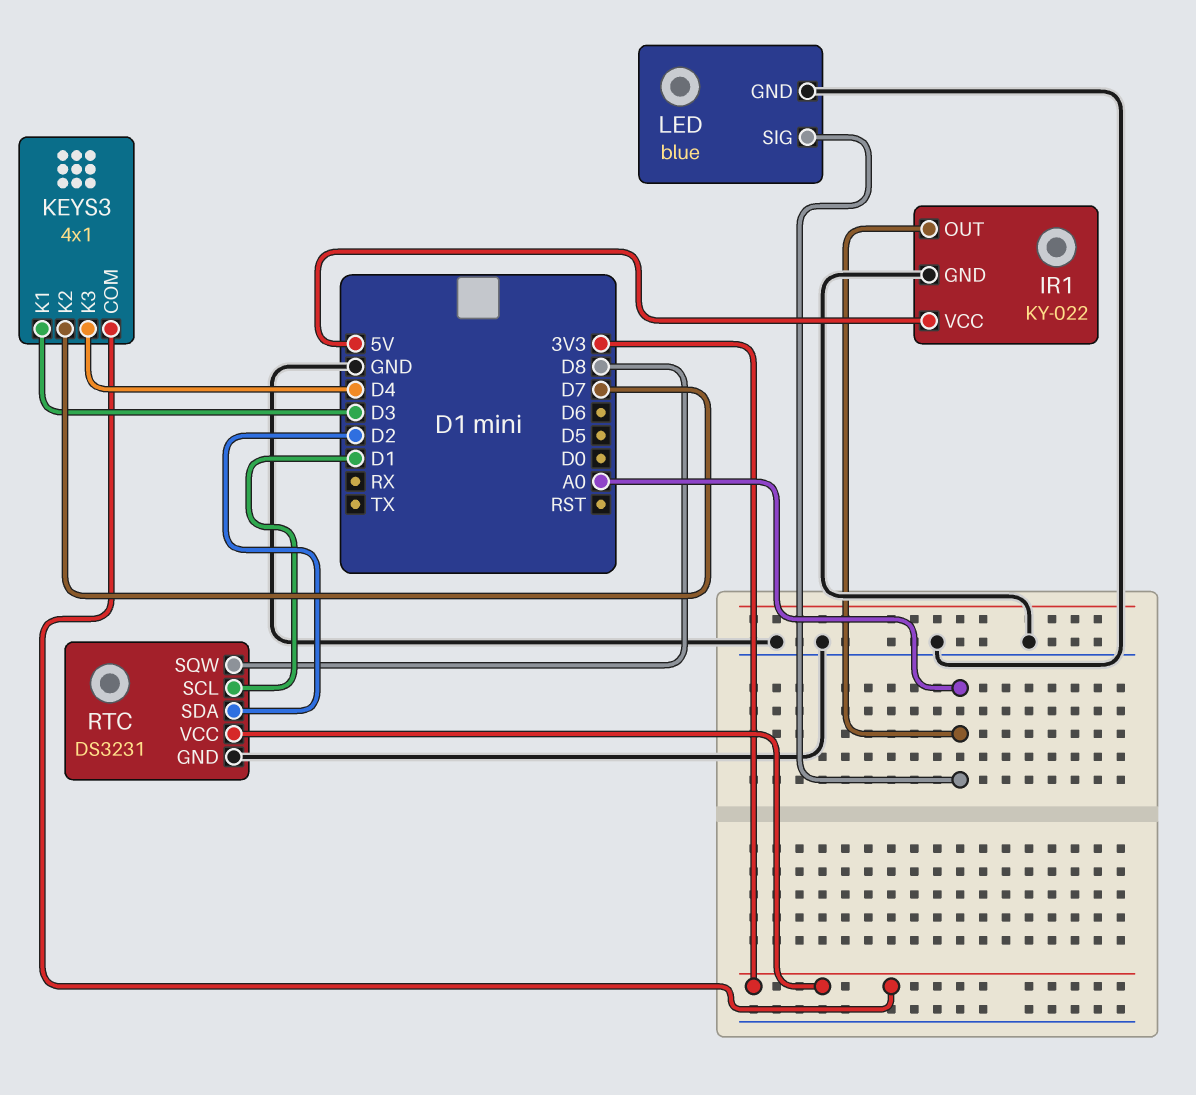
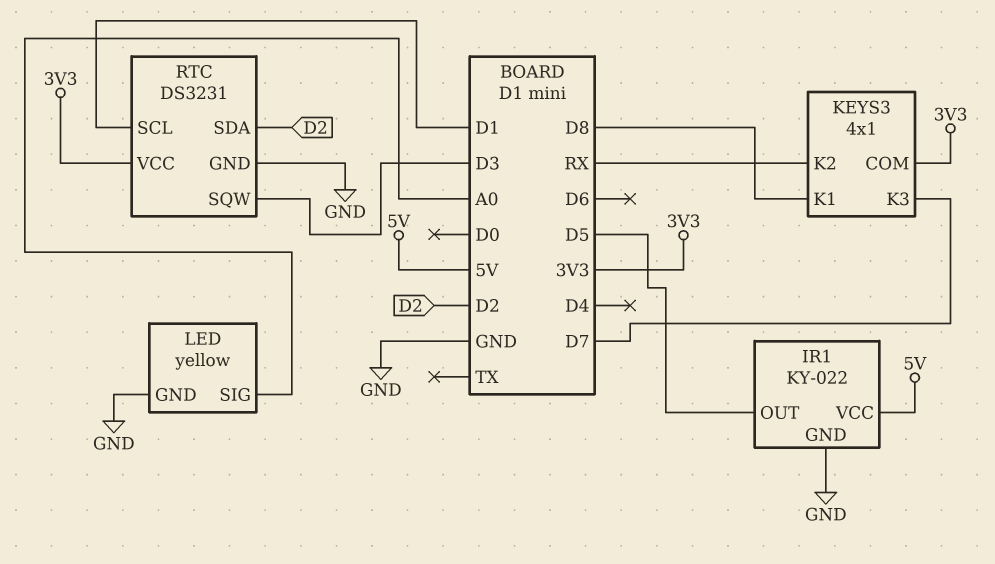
IR1 pin OUT: A0 -> D5
KEYS3 pin K1: D3 -> D8
KEYS3 pin K2: D7 -> RX
KEYS3 pin K3: D4 -> D7
LED: blue -> yellow
RTC pin SQW: D8 -> D3

